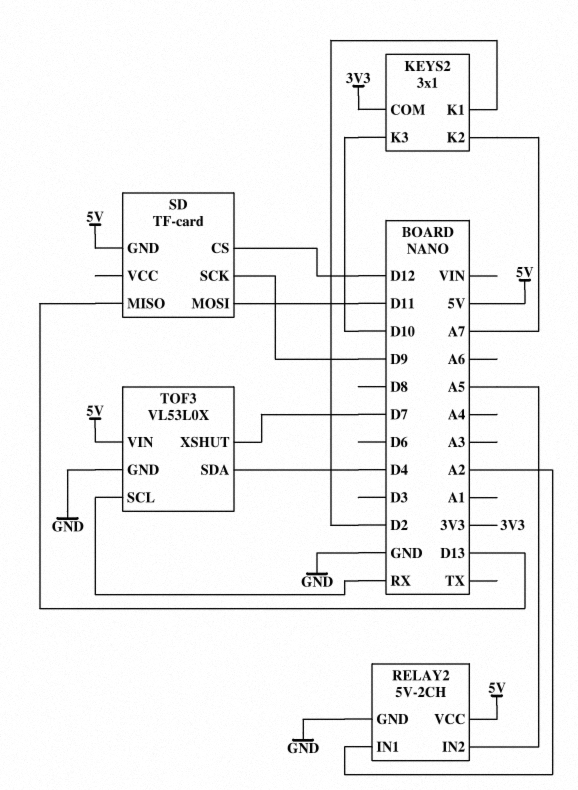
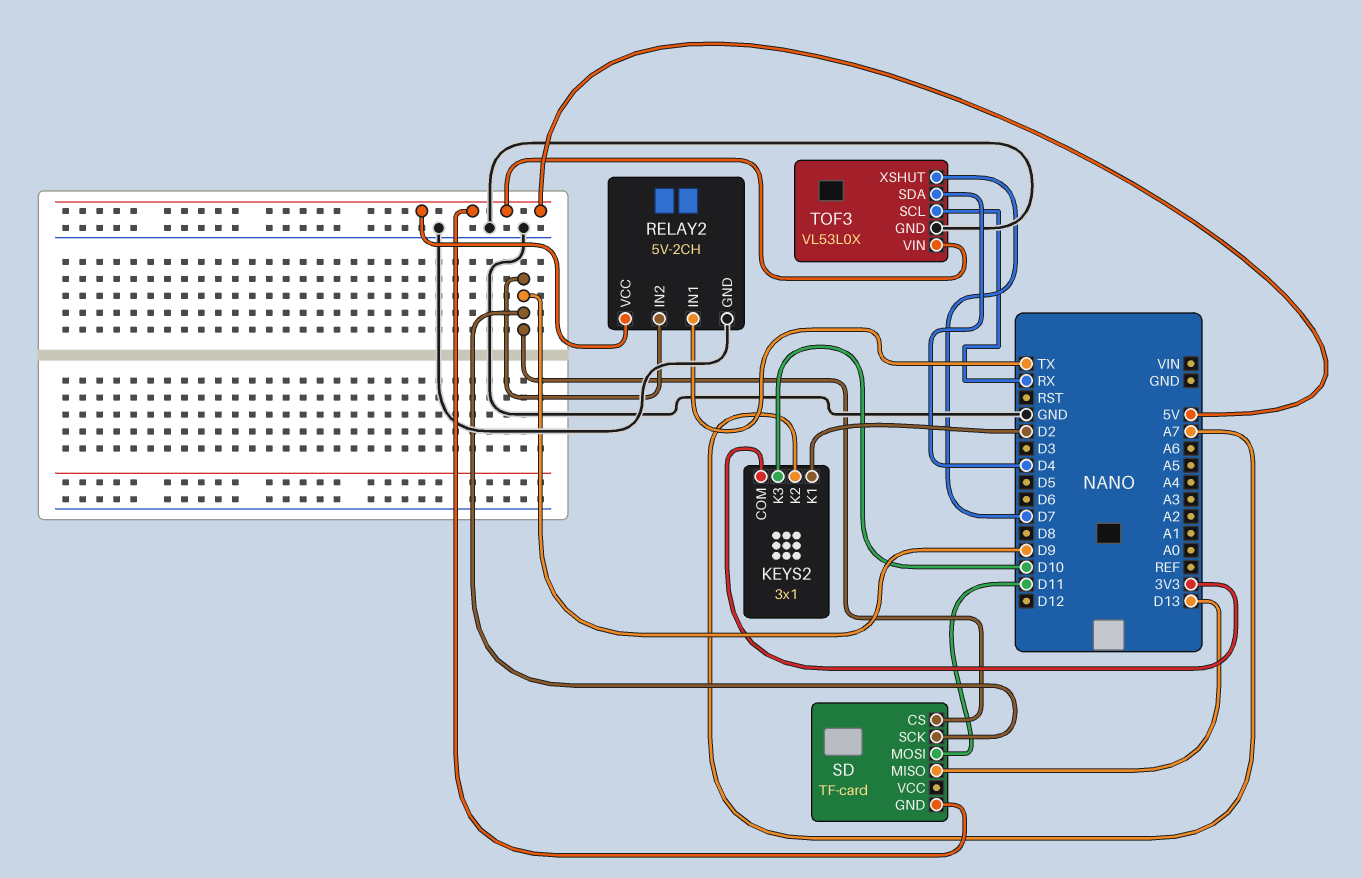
RELAY2 pin IN1: A2 -> TX
RELAY2 pin IN2: A5 -> D9
SD pin CS: D12 -> D9

